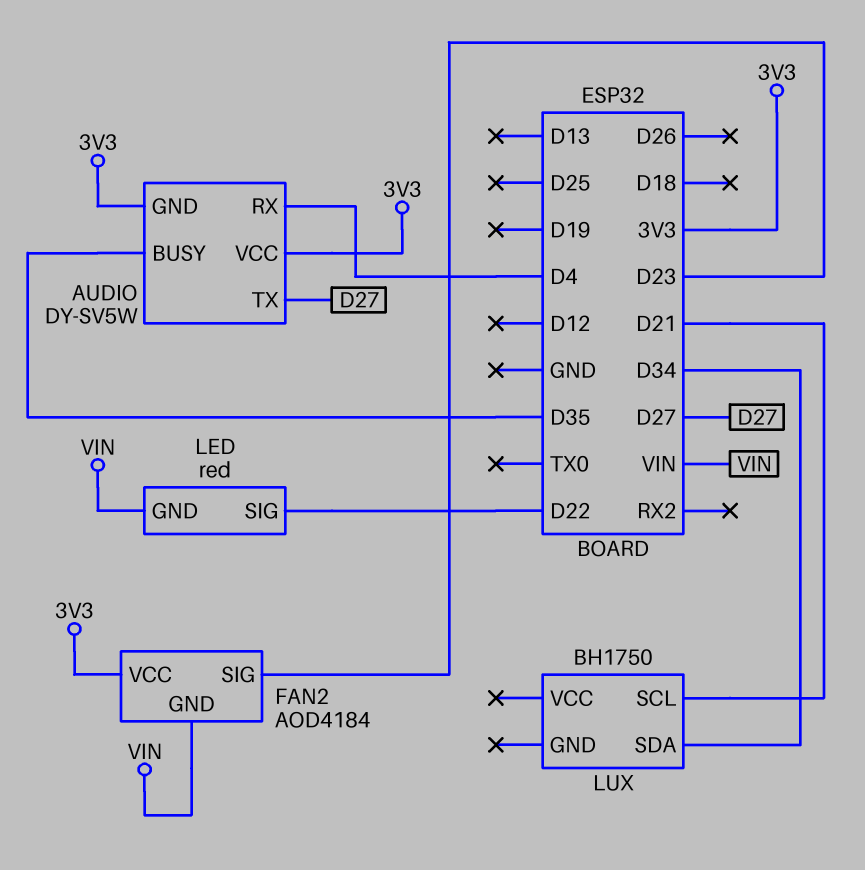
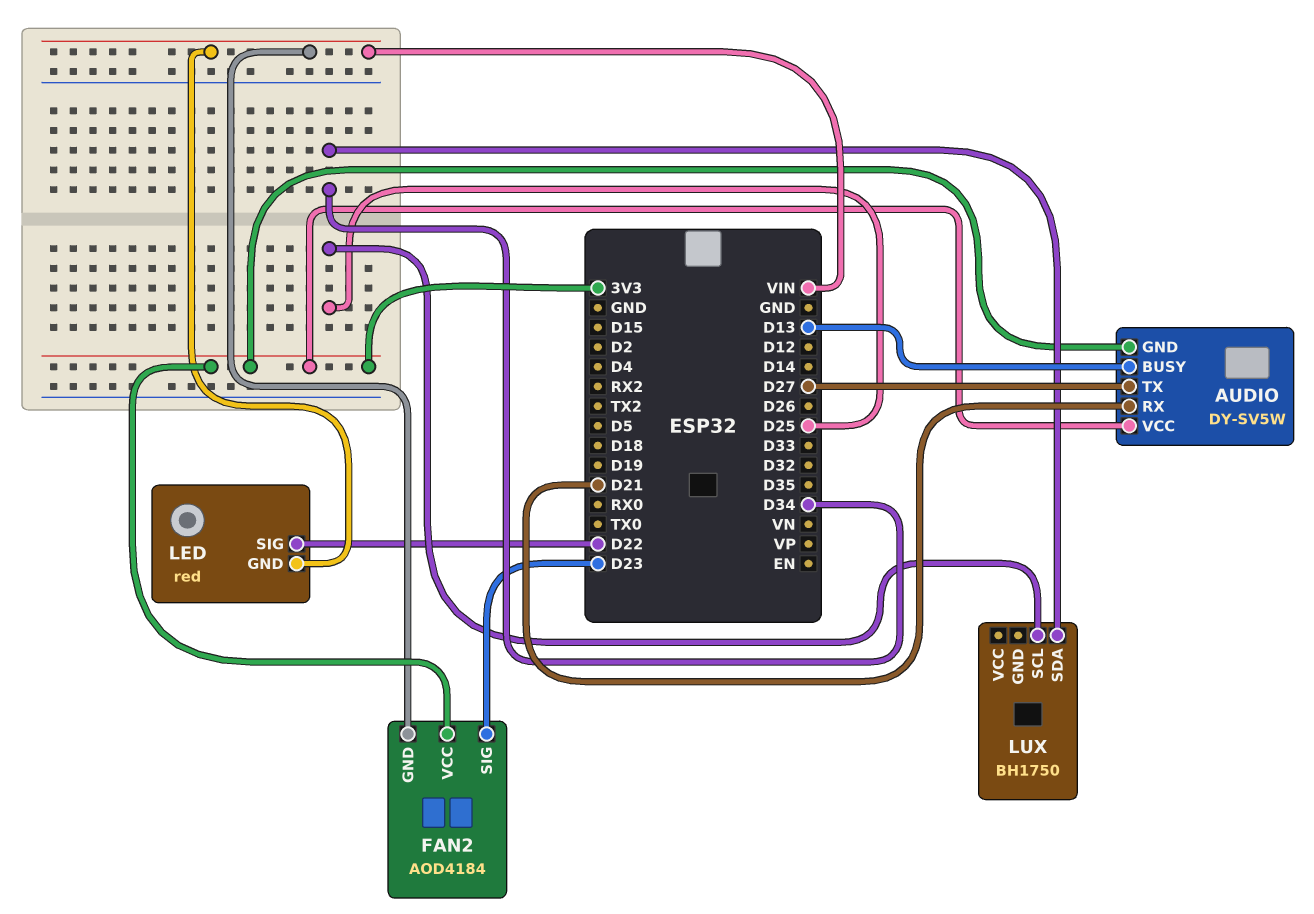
AUDIO pin BUSY: D35 -> D13
AUDIO pin RX: D4 -> D21
LUX pin SCL: D21 -> D25

